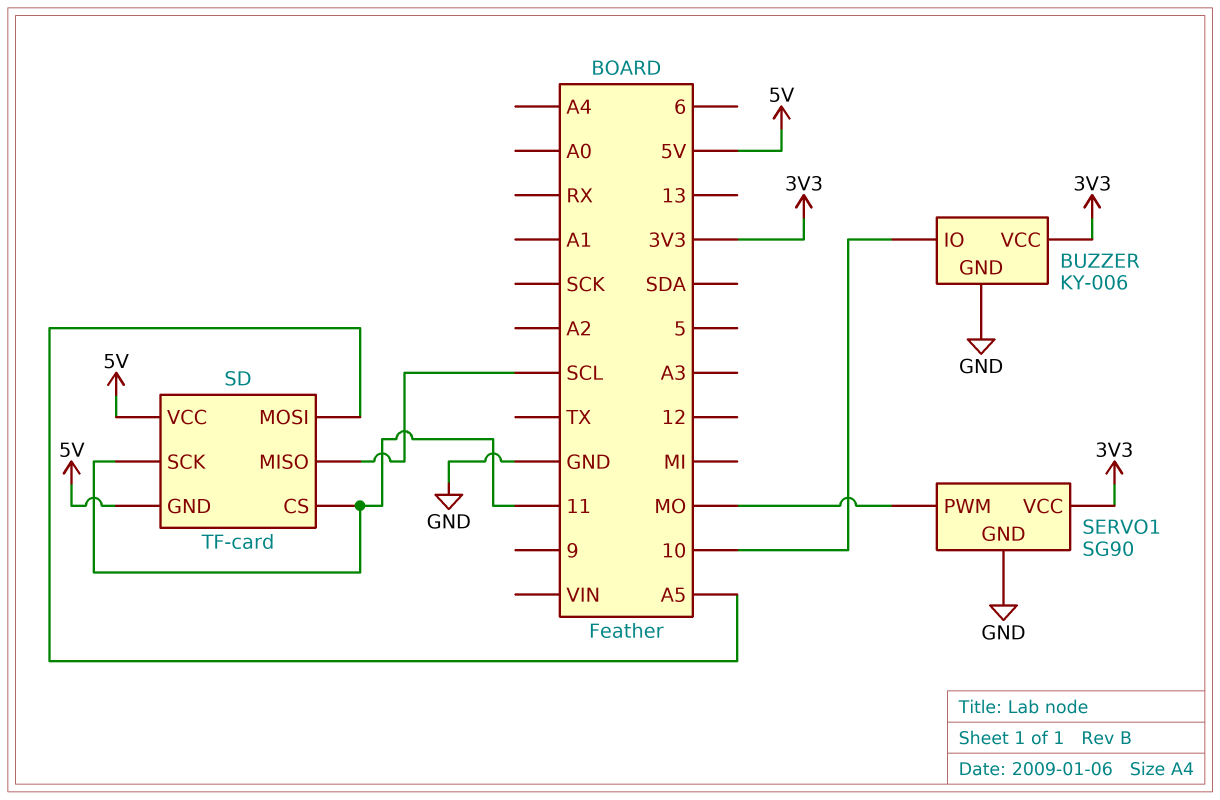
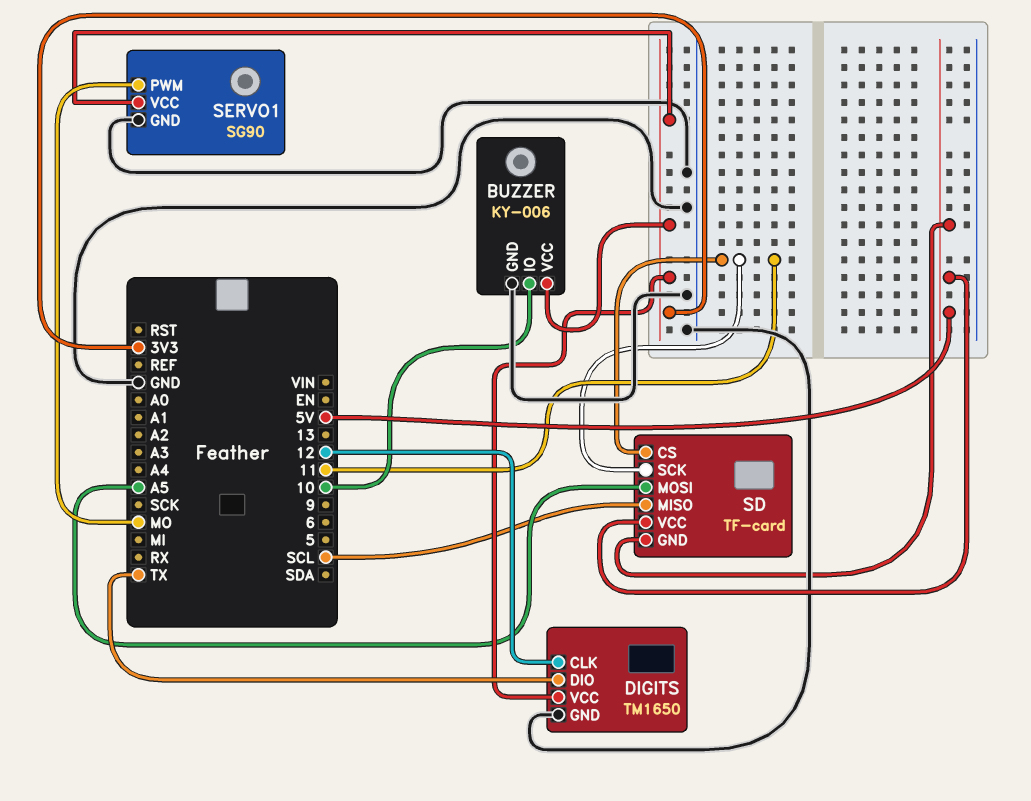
DIGITS: none -> TM1650
DIGITS pin CLK: none -> 12
DIGITS pin DIO: none -> TX
DIGITS pin GND: none -> GND
DIGITS pin VCC: none -> 3V3

